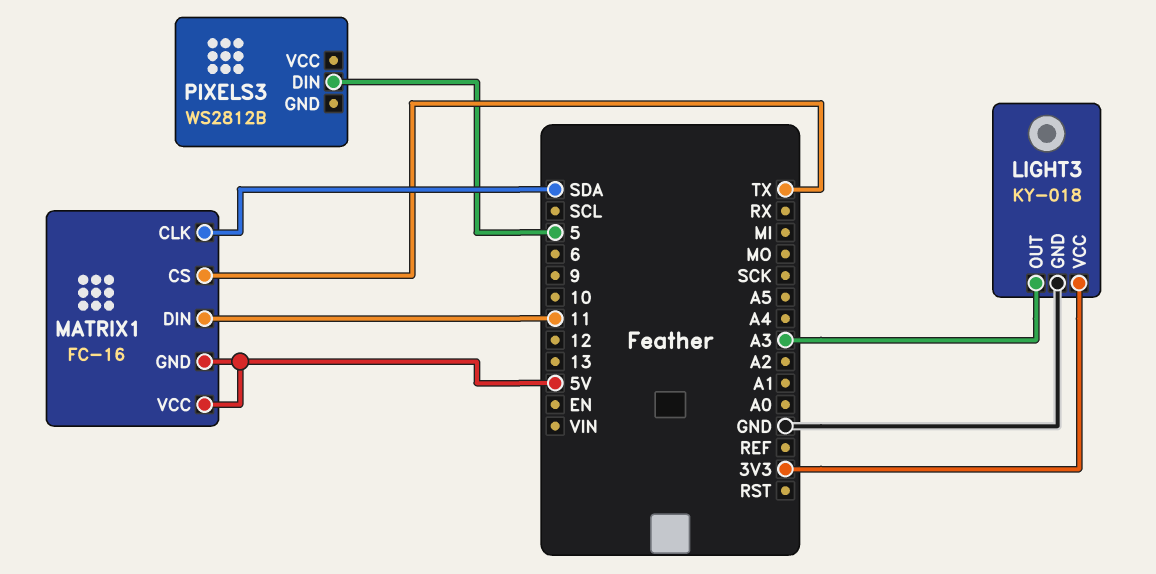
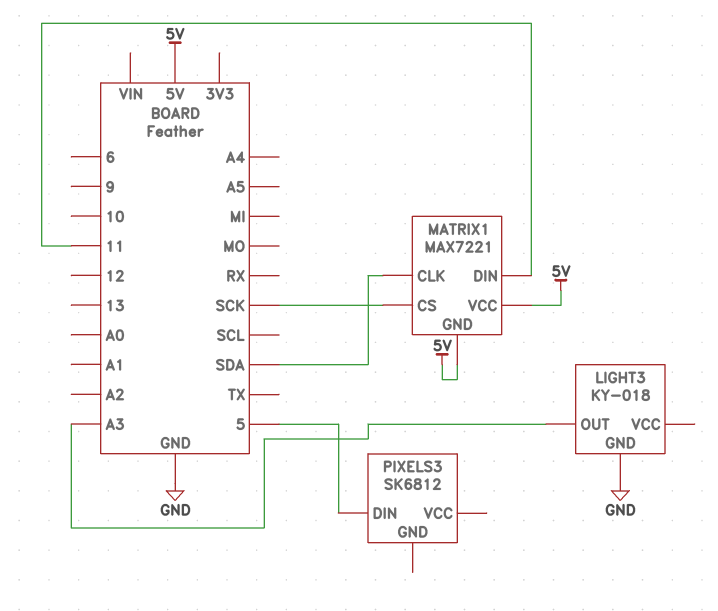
LIGHT3 pin VCC: 3V3 -> none
MATRIX1: FC-16 -> MAX7221
MATRIX1 pin CS: TX -> SCK
PIXELS3: WS2812B -> SK6812

